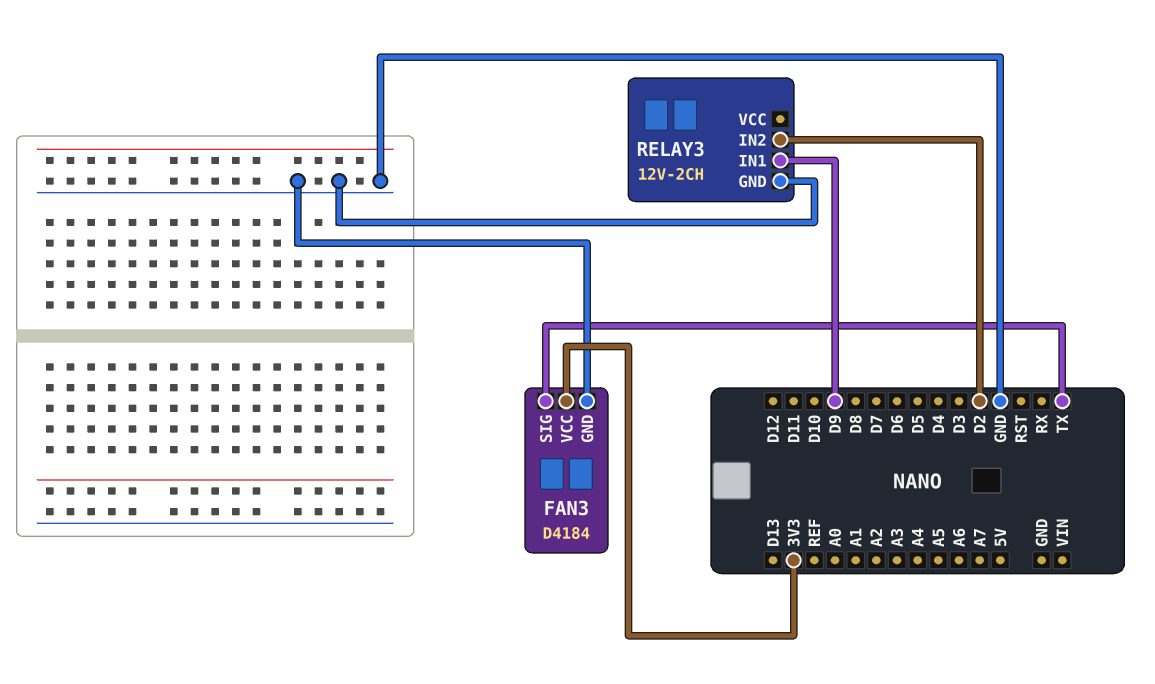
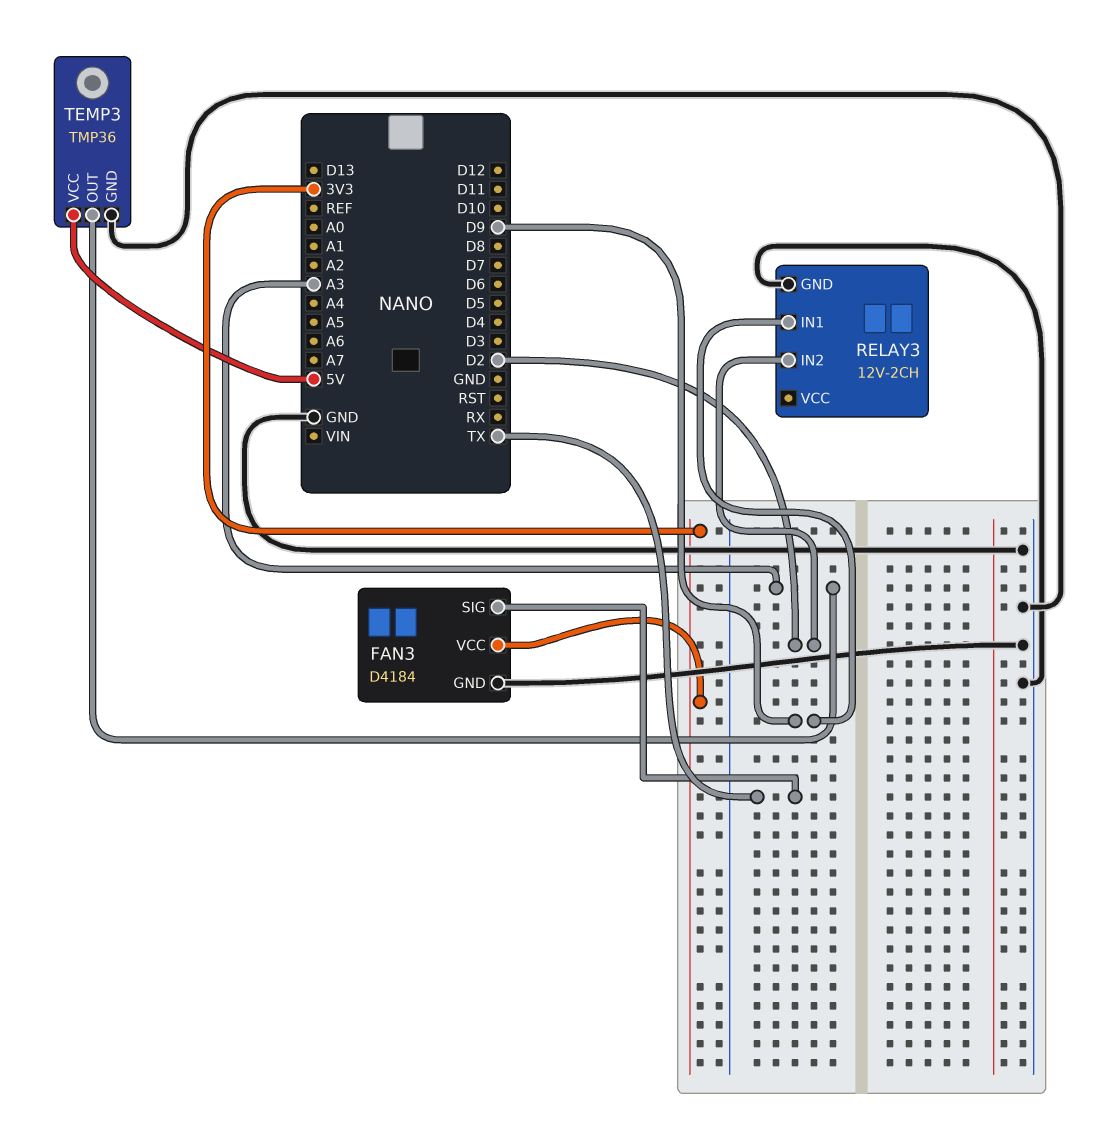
TEMP3: none -> TMP36
TEMP3 pin GND: none -> GND
TEMP3 pin OUT: none -> A3
TEMP3 pin VCC: none -> 5V

